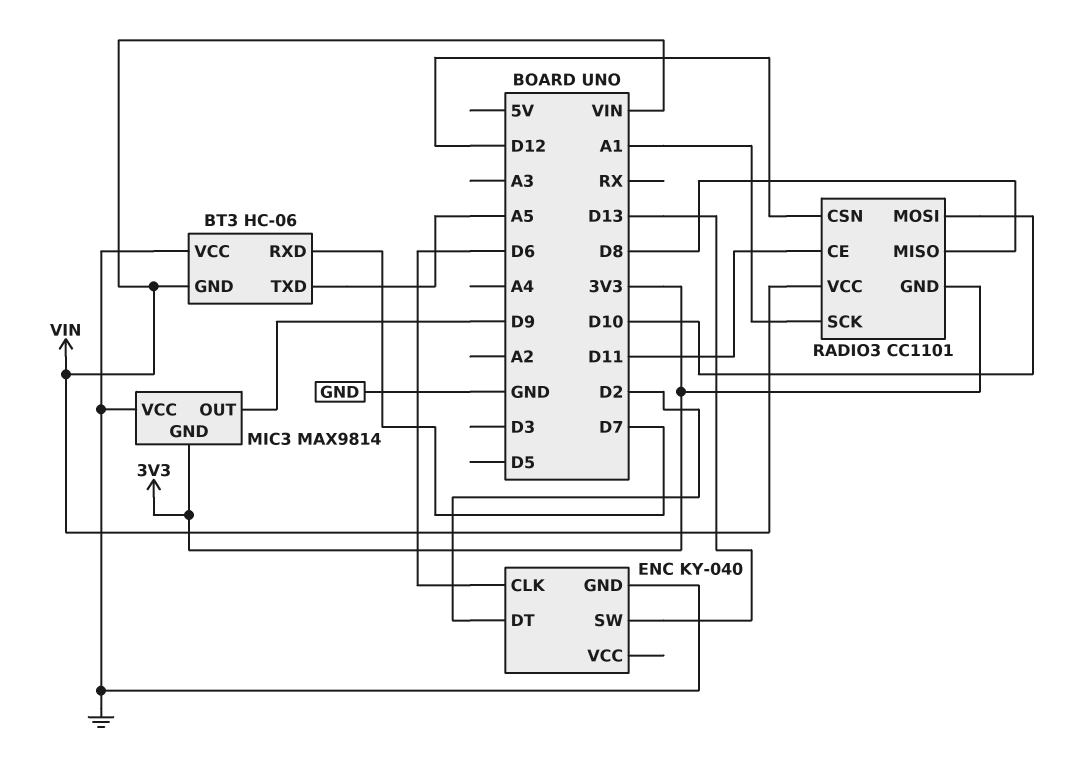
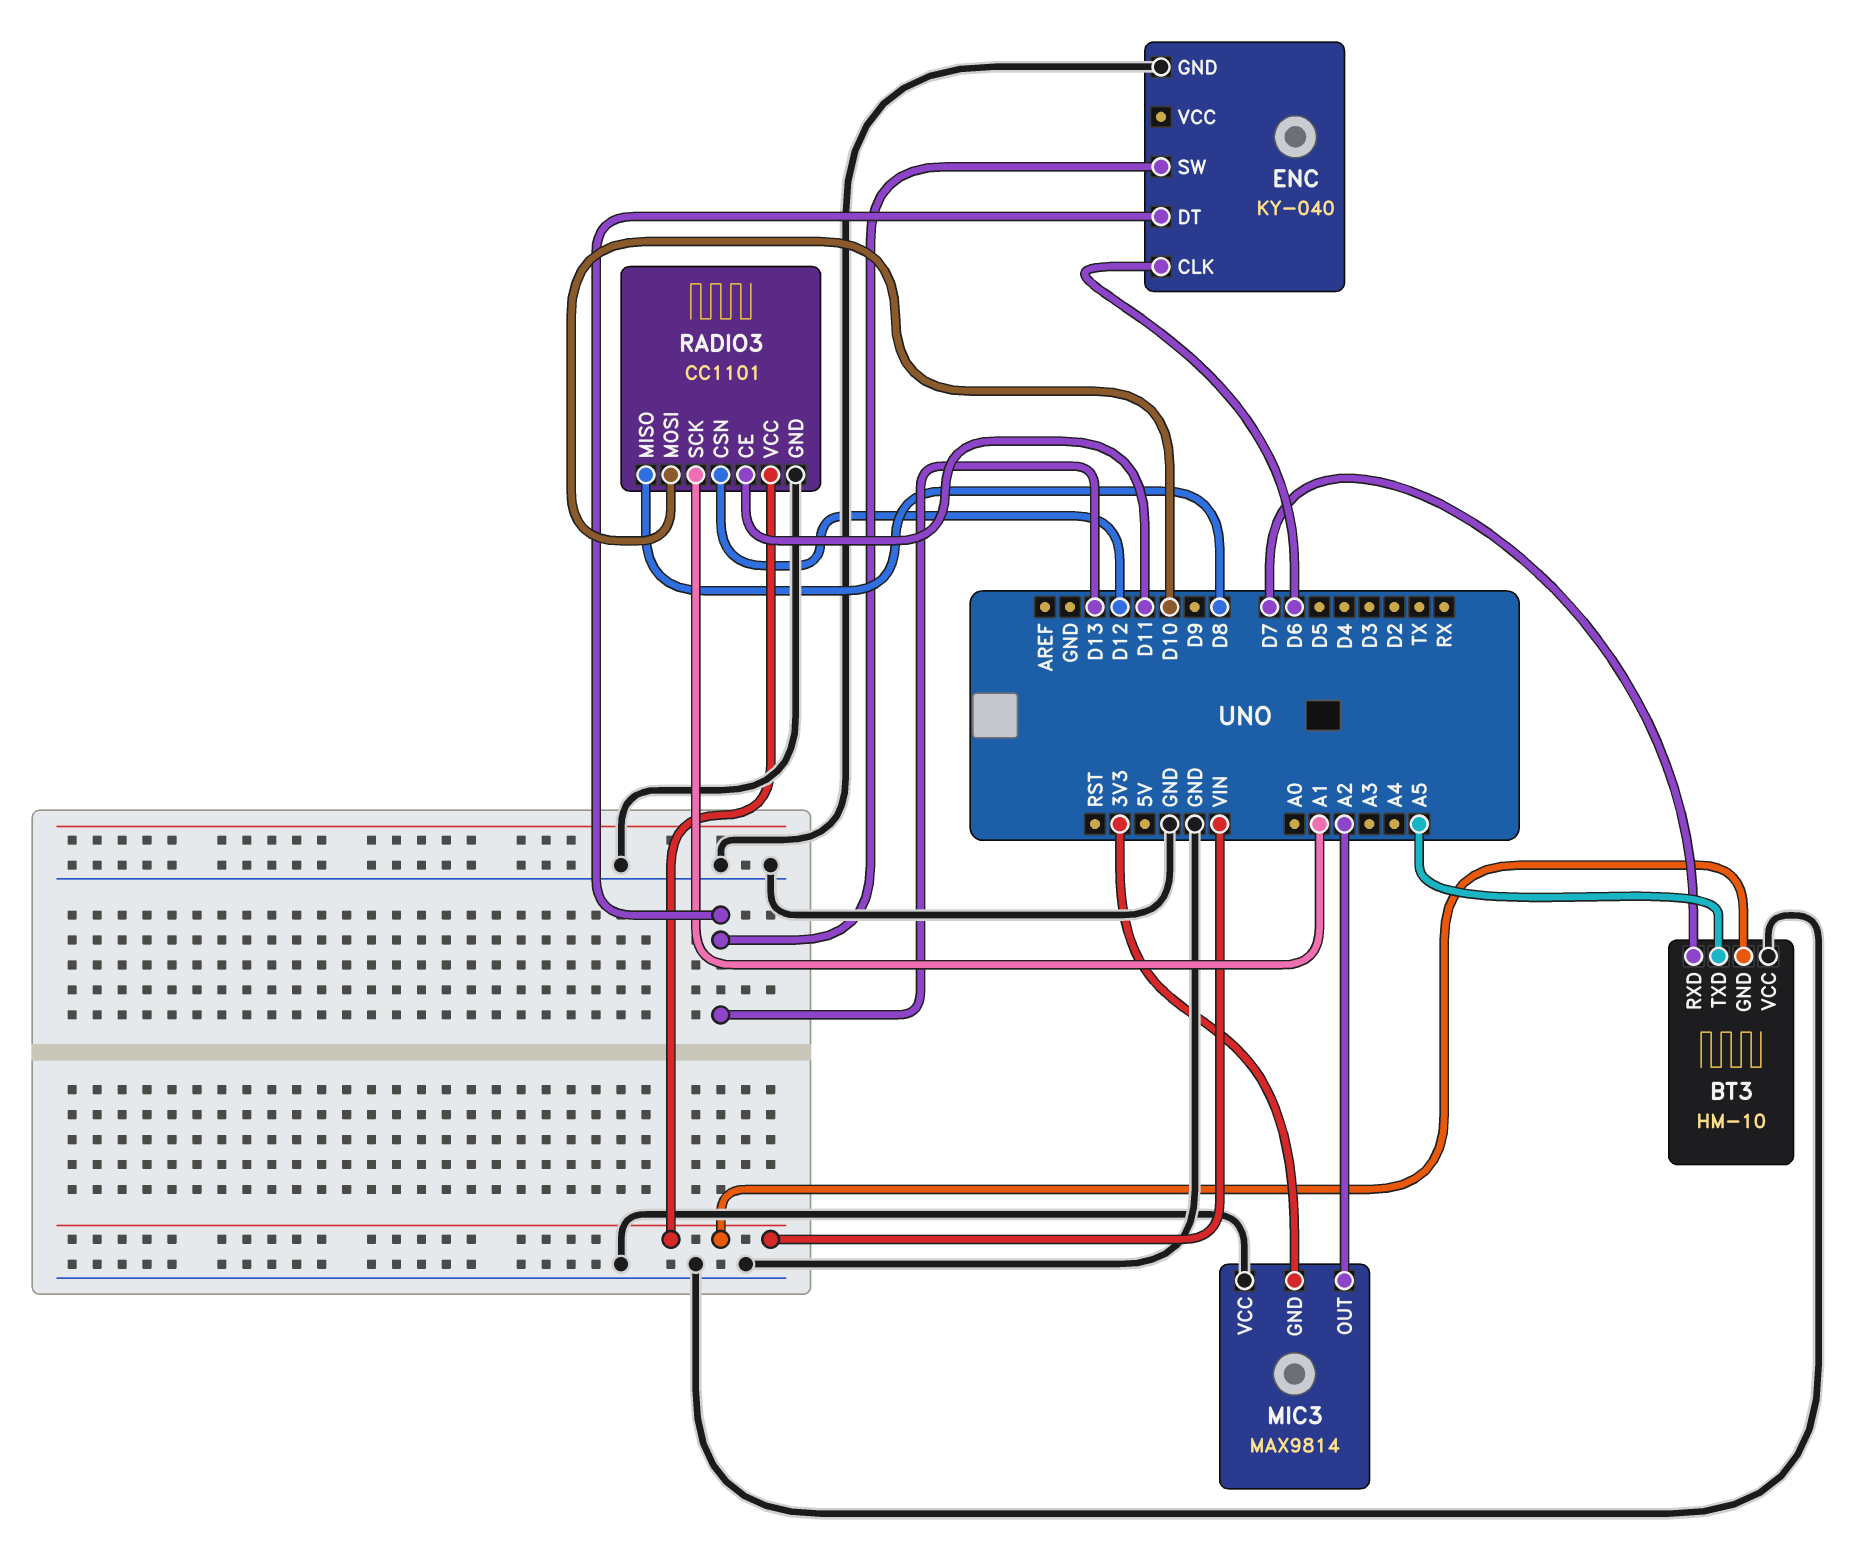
BT3: HC-06 -> HM-10
ENC pin DT: D2 -> D13
MIC3 pin OUT: D9 -> A2
RADIO3 pin GND: 3V3 -> GND

